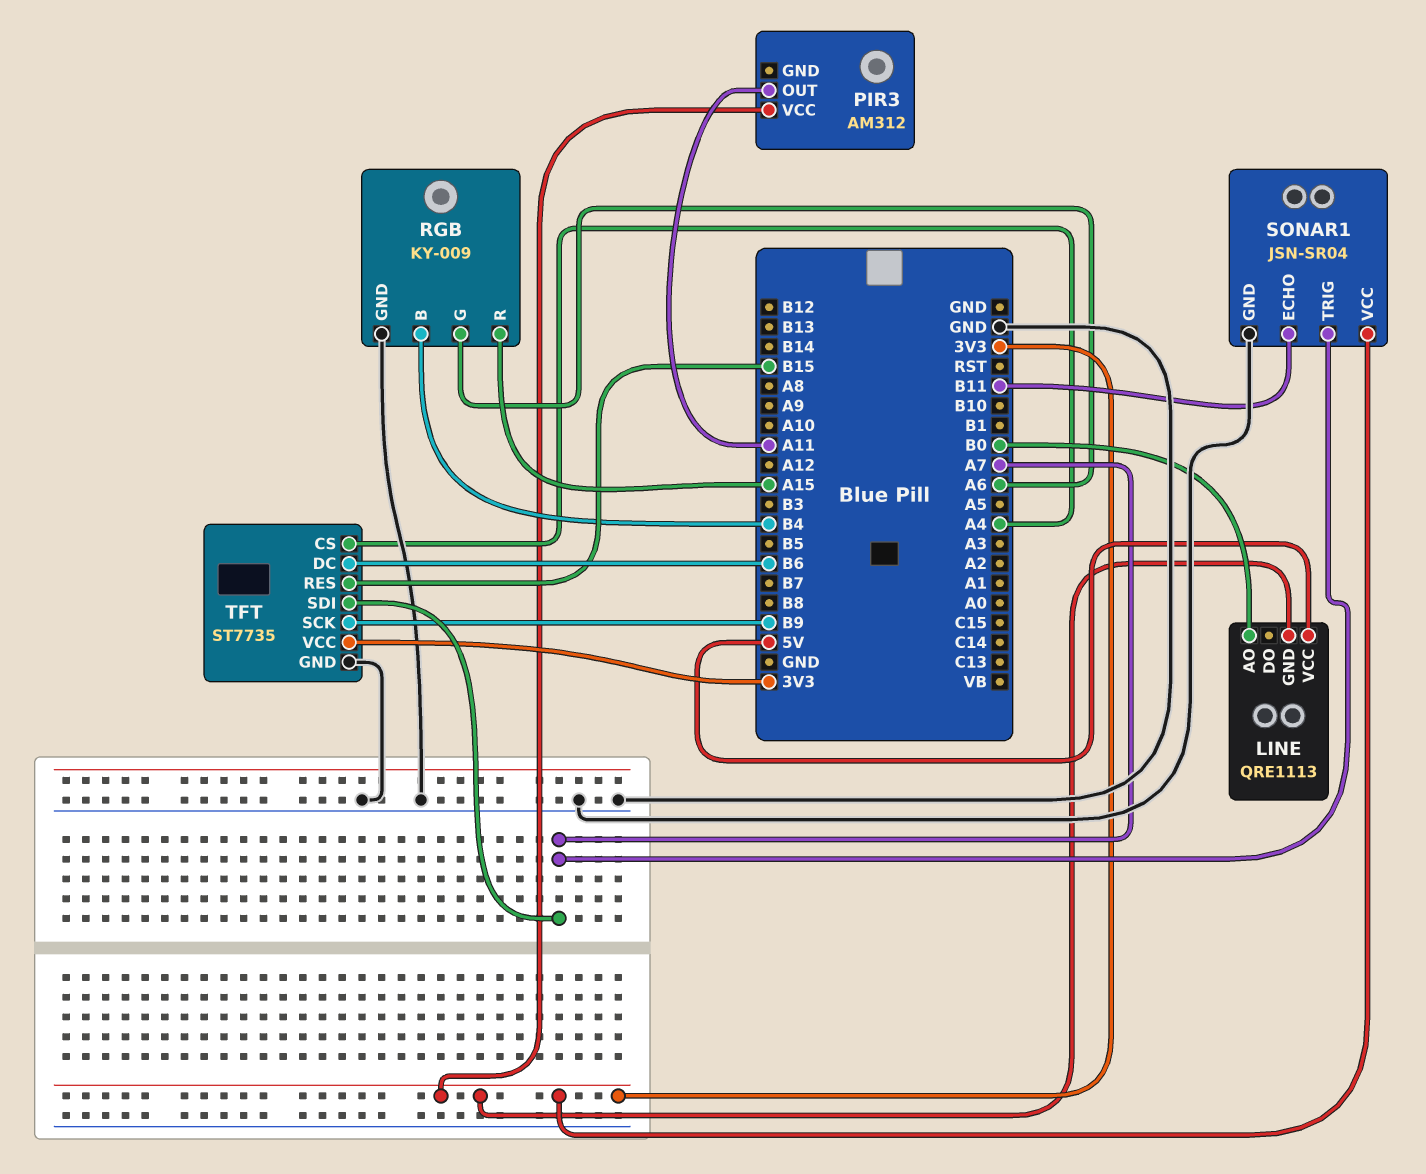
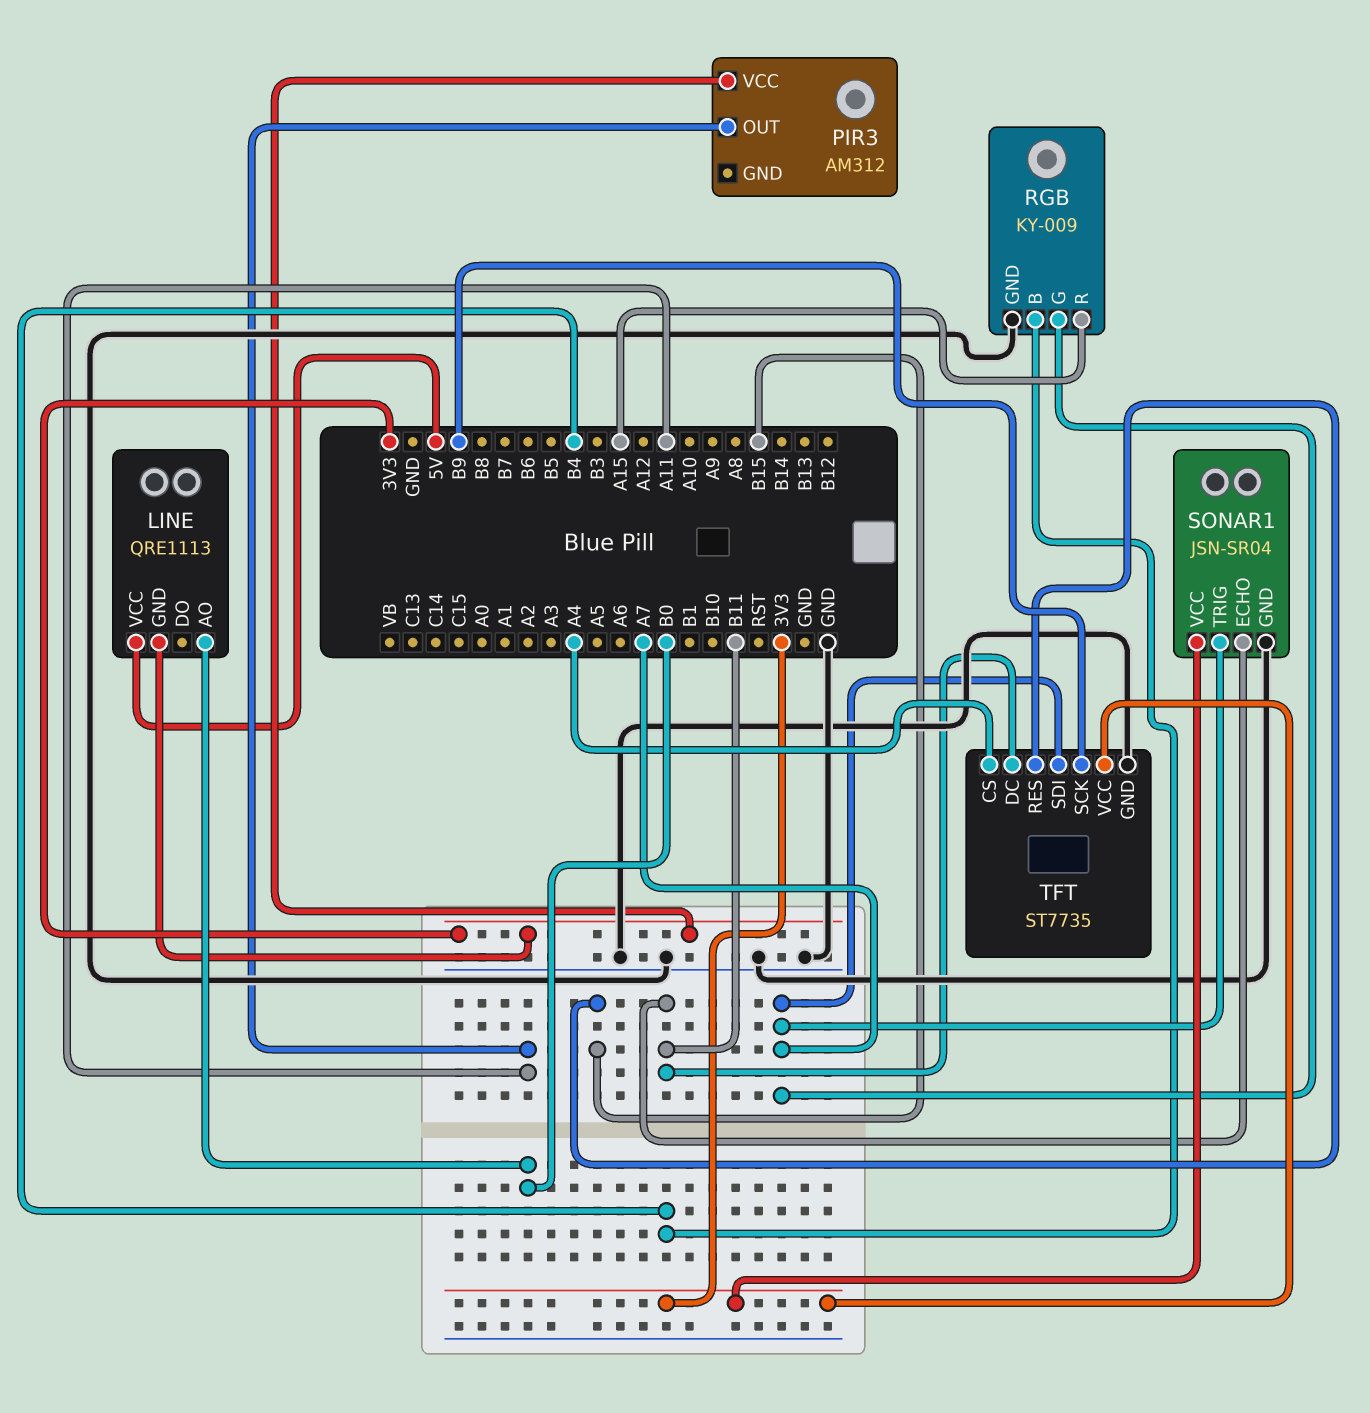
RGB pin G: A6 -> A7
TFT pin DC: B6 -> B11

